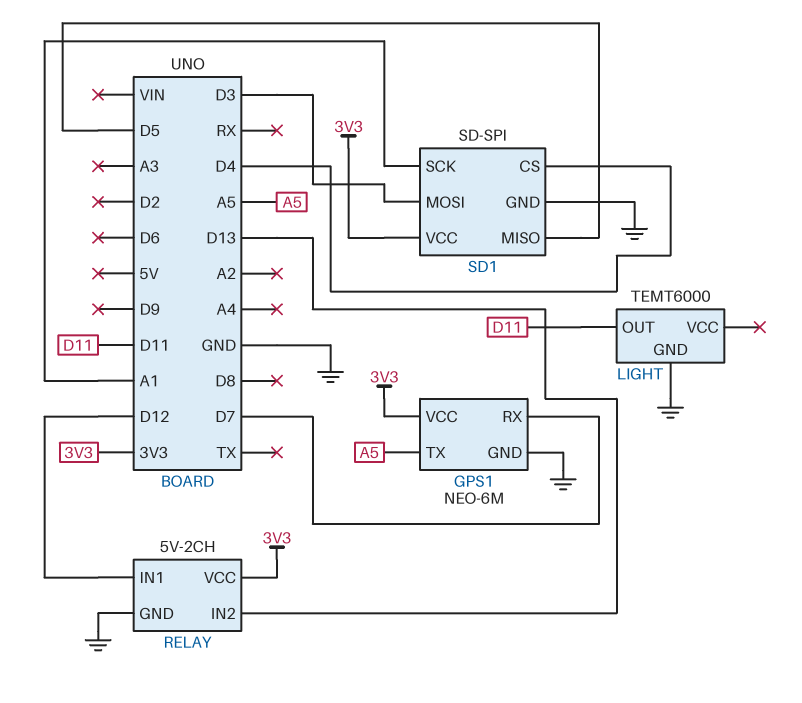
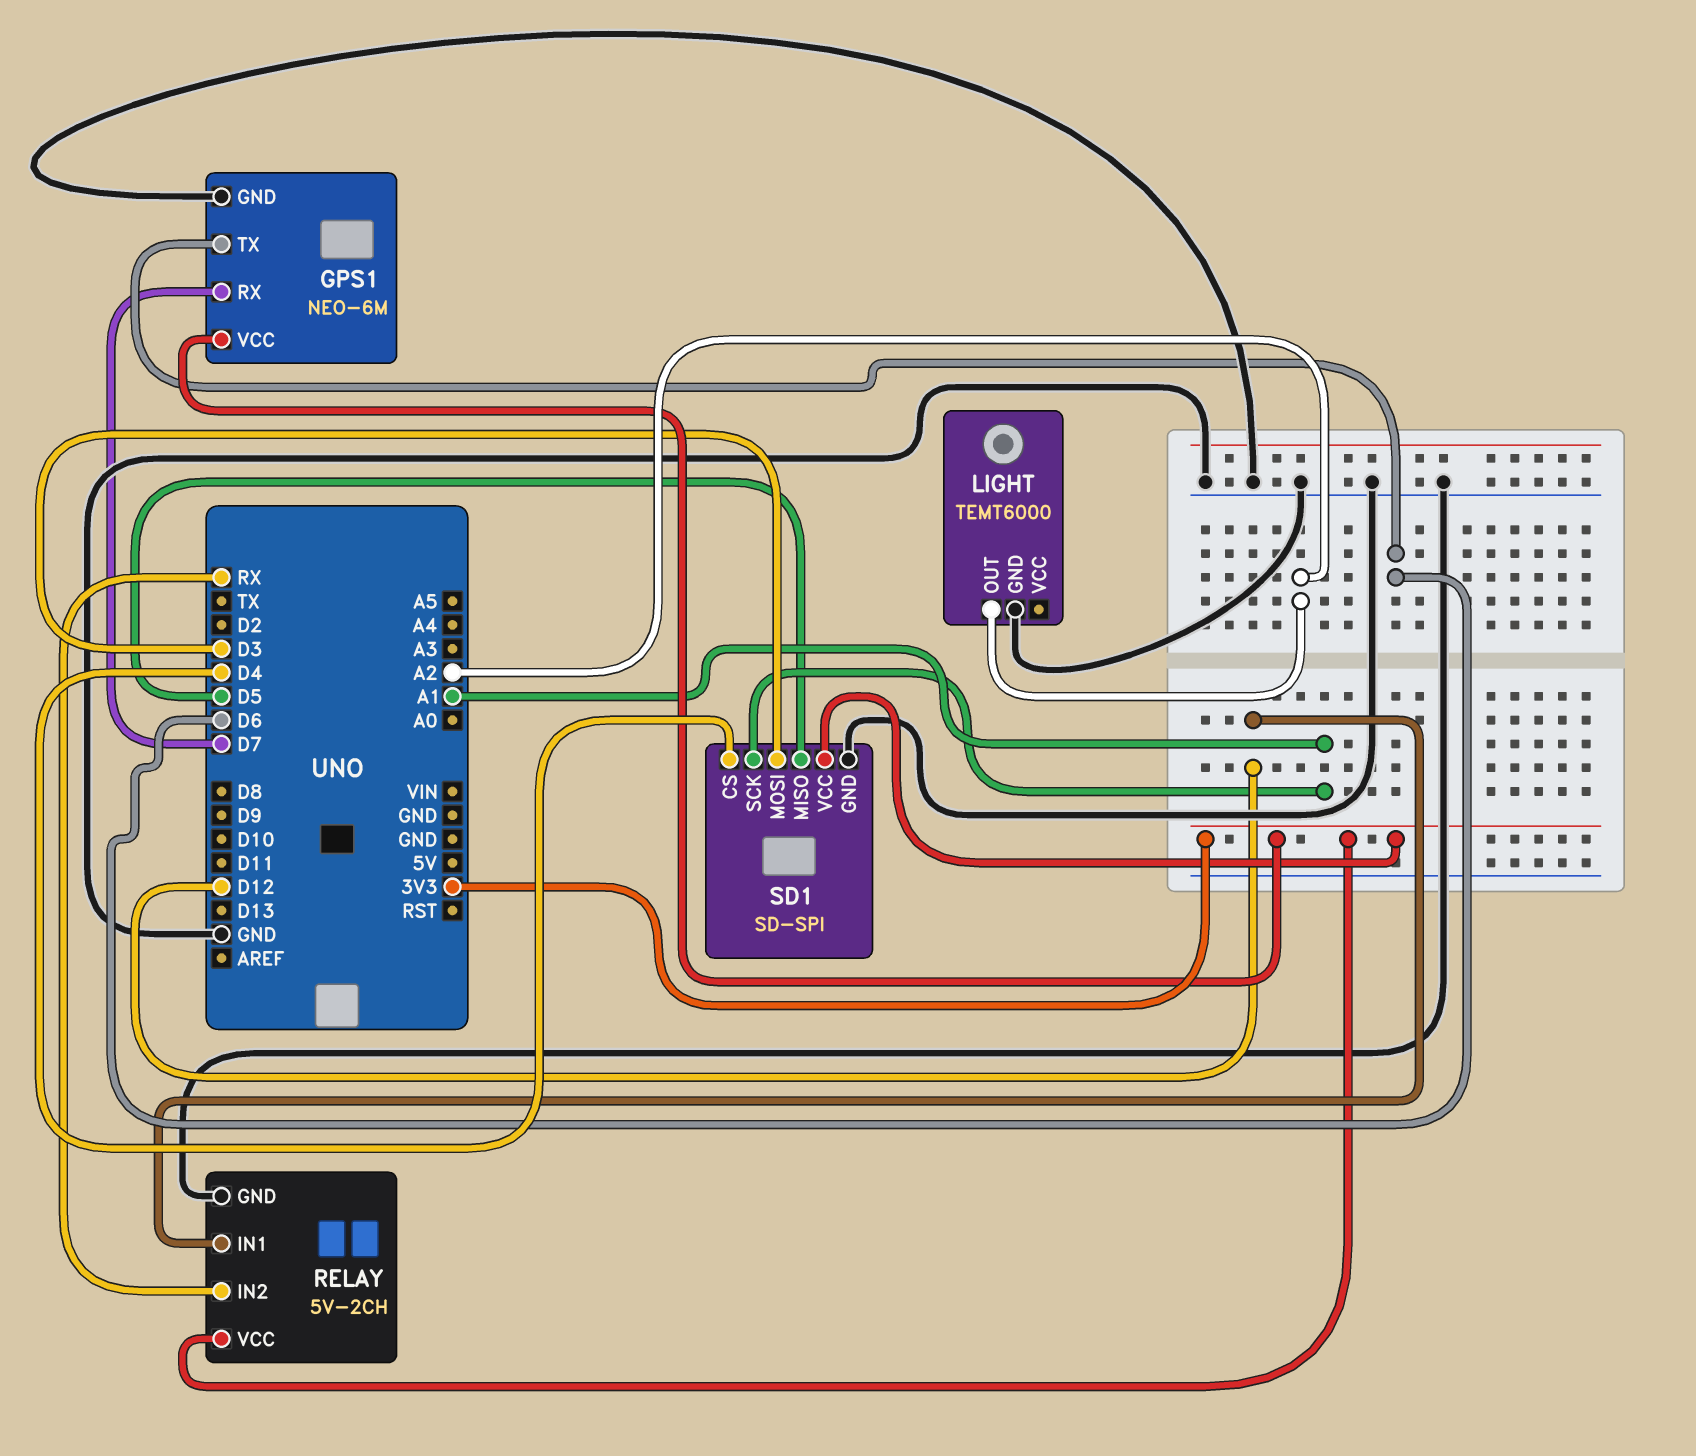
GPS1 pin TX: A5 -> D6
LIGHT pin OUT: D11 -> A2
RELAY pin IN2: D13 -> RX

